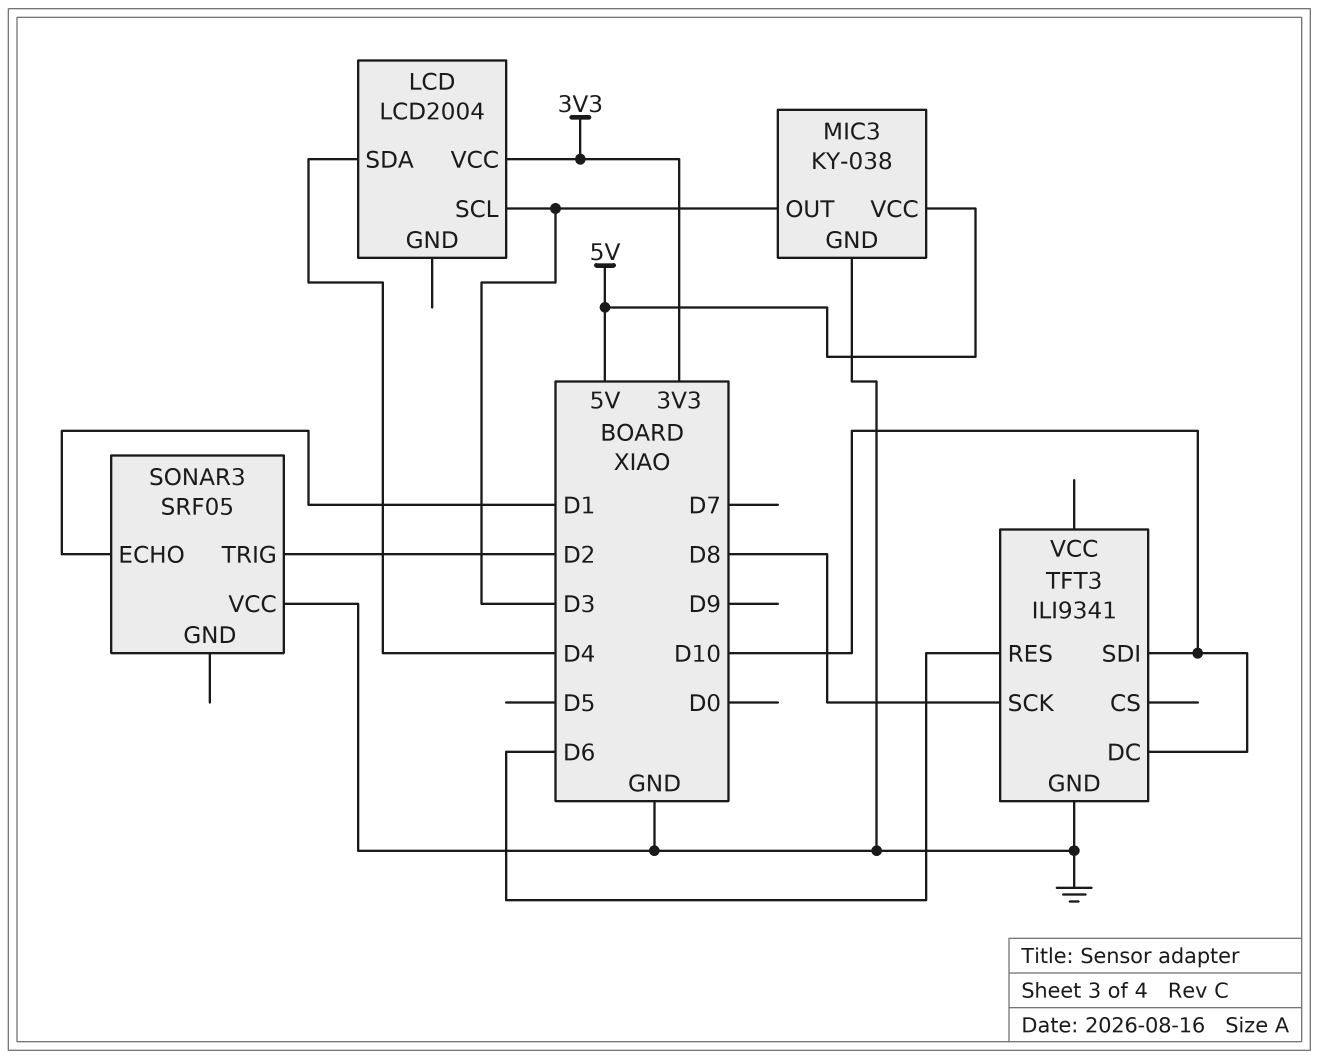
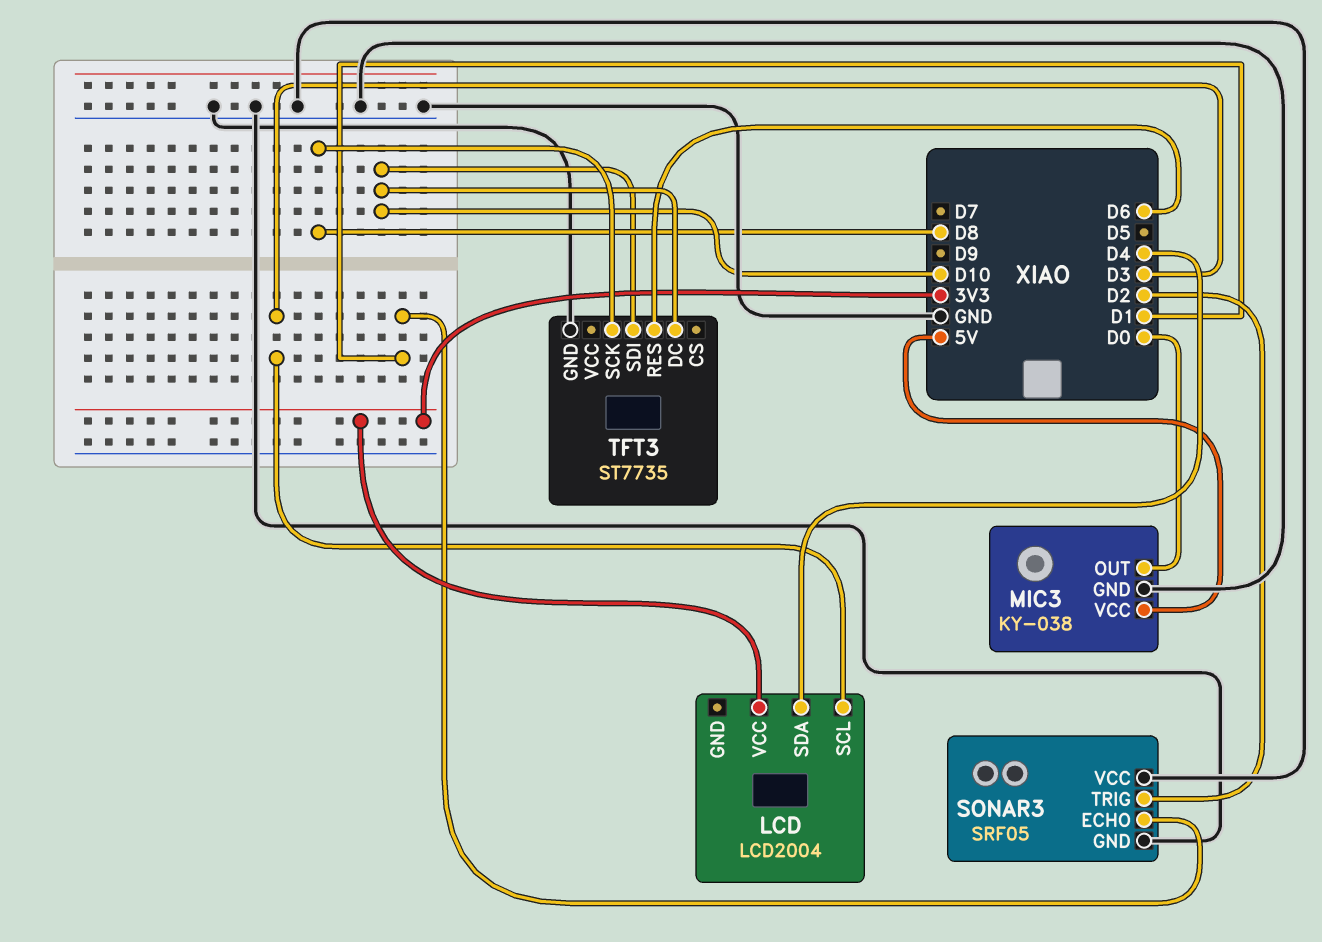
MIC3 pin OUT: D3 -> D0
SONAR3 pin GND: none -> GND
TFT3: ILI9341 -> ST7735

